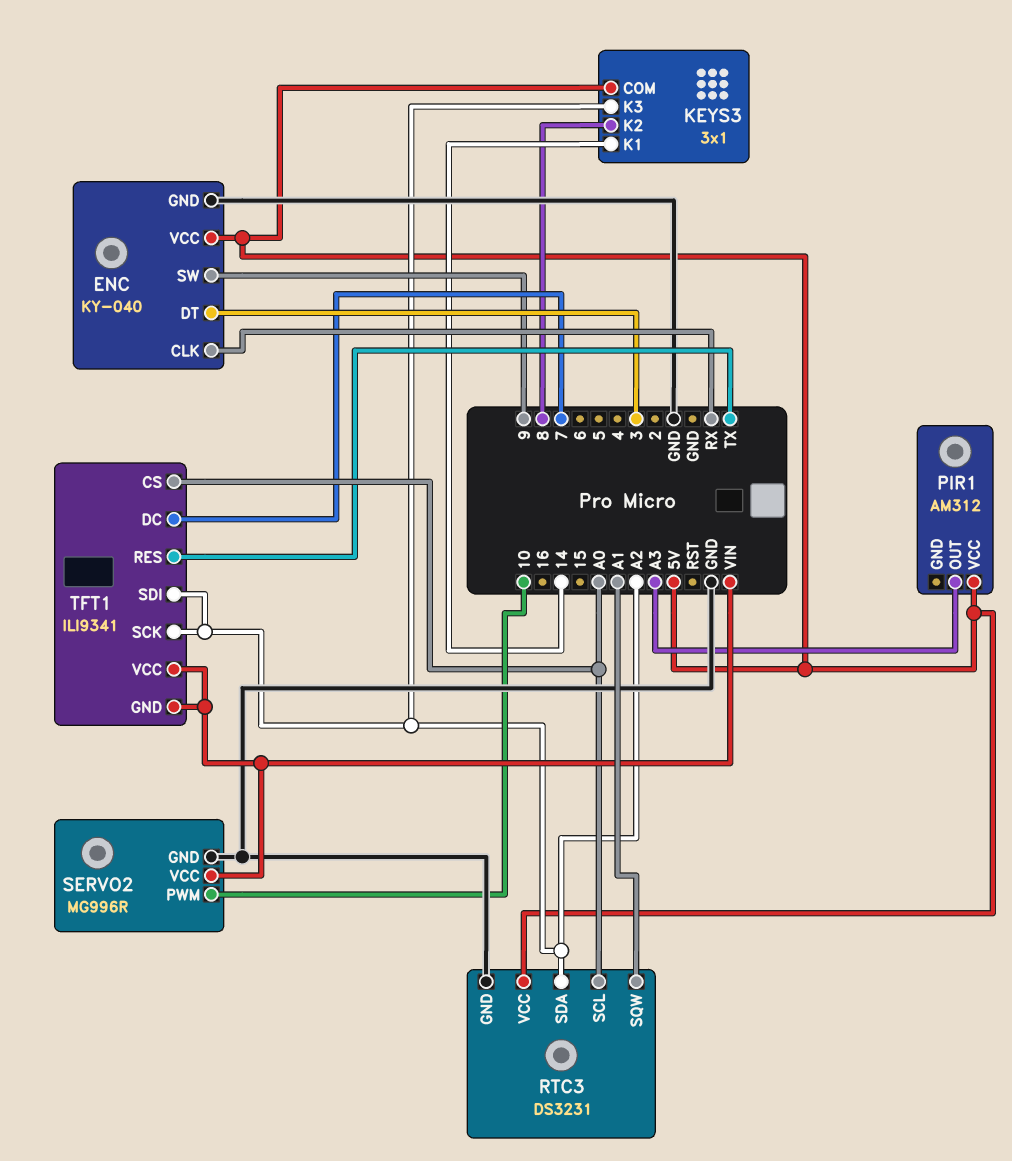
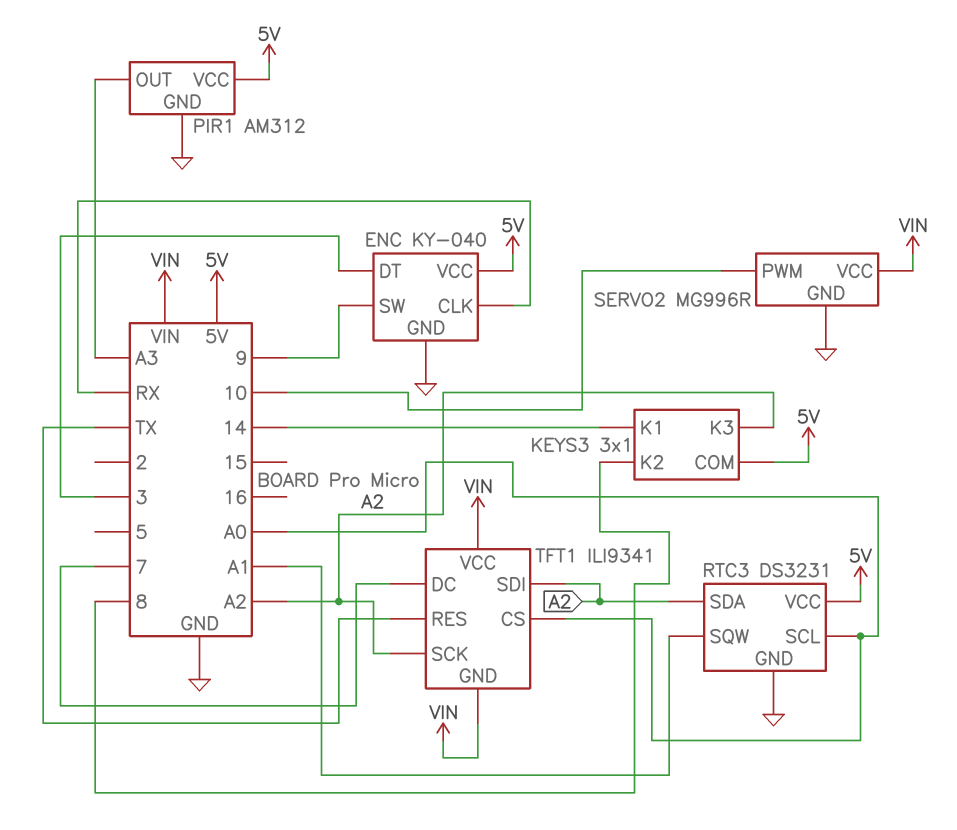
PIR1 pin GND: none -> GND

